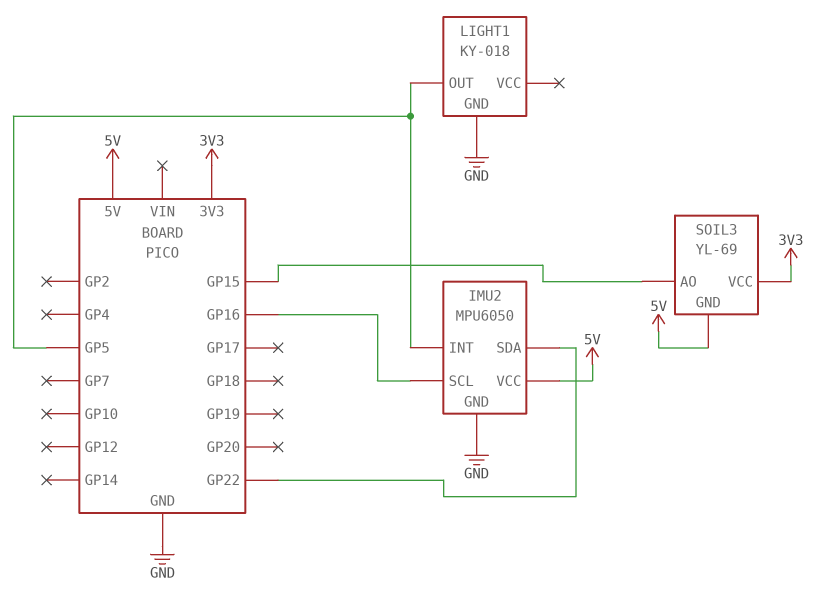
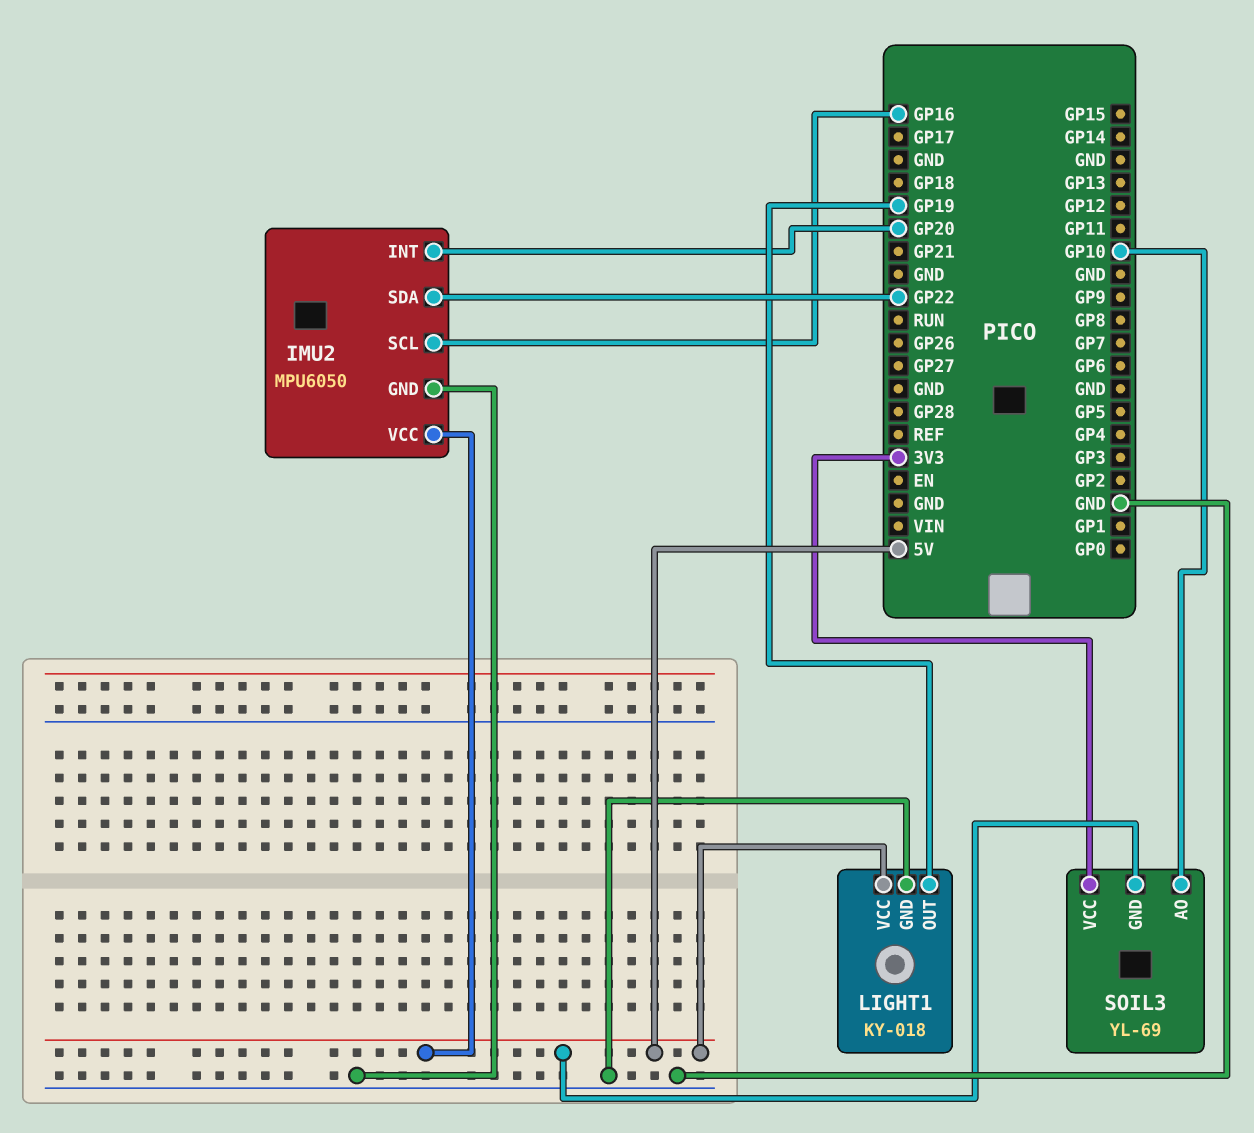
IMU2 pin INT: GP5 -> GP20
LIGHT1 pin OUT: GP5 -> GP19
LIGHT1 pin VCC: none -> 5V
SOIL3 pin AO: GP15 -> GP10

